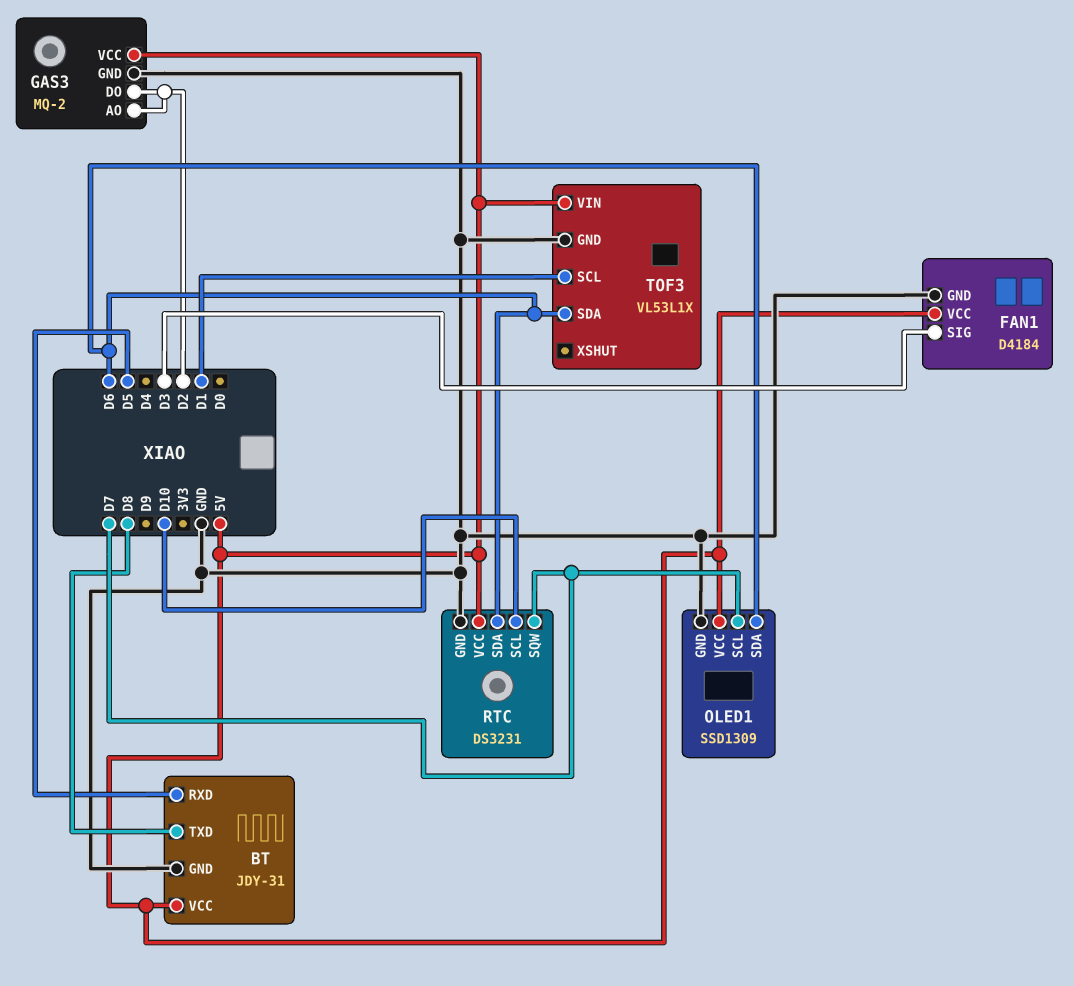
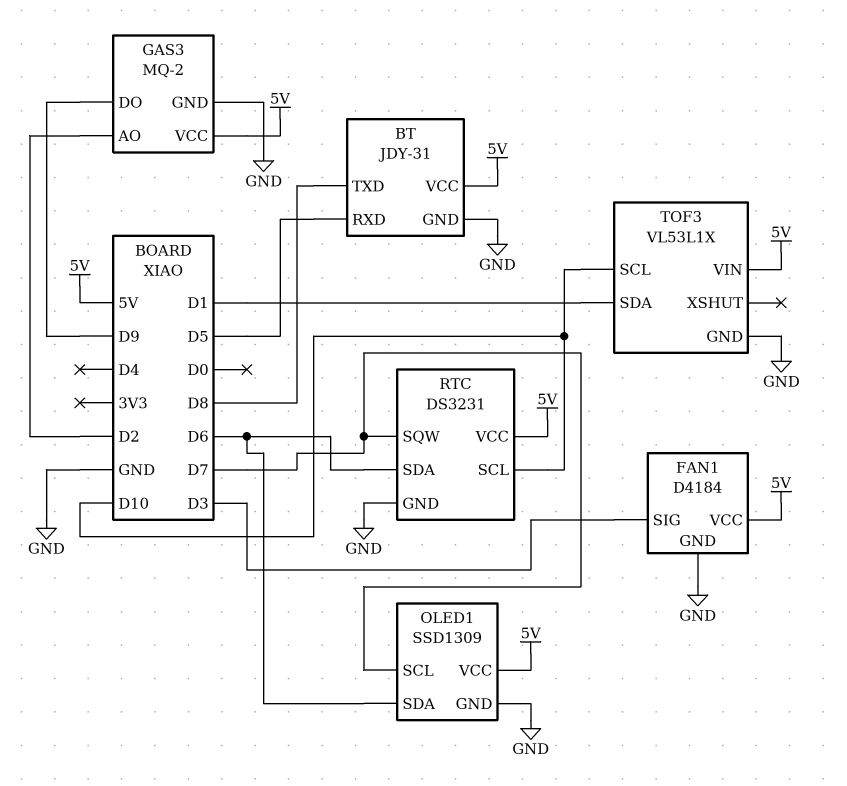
GAS3 pin DO: D2 -> D9
TOF3 pin SCL: D1 -> D10
TOF3 pin SDA: D6 -> D1

